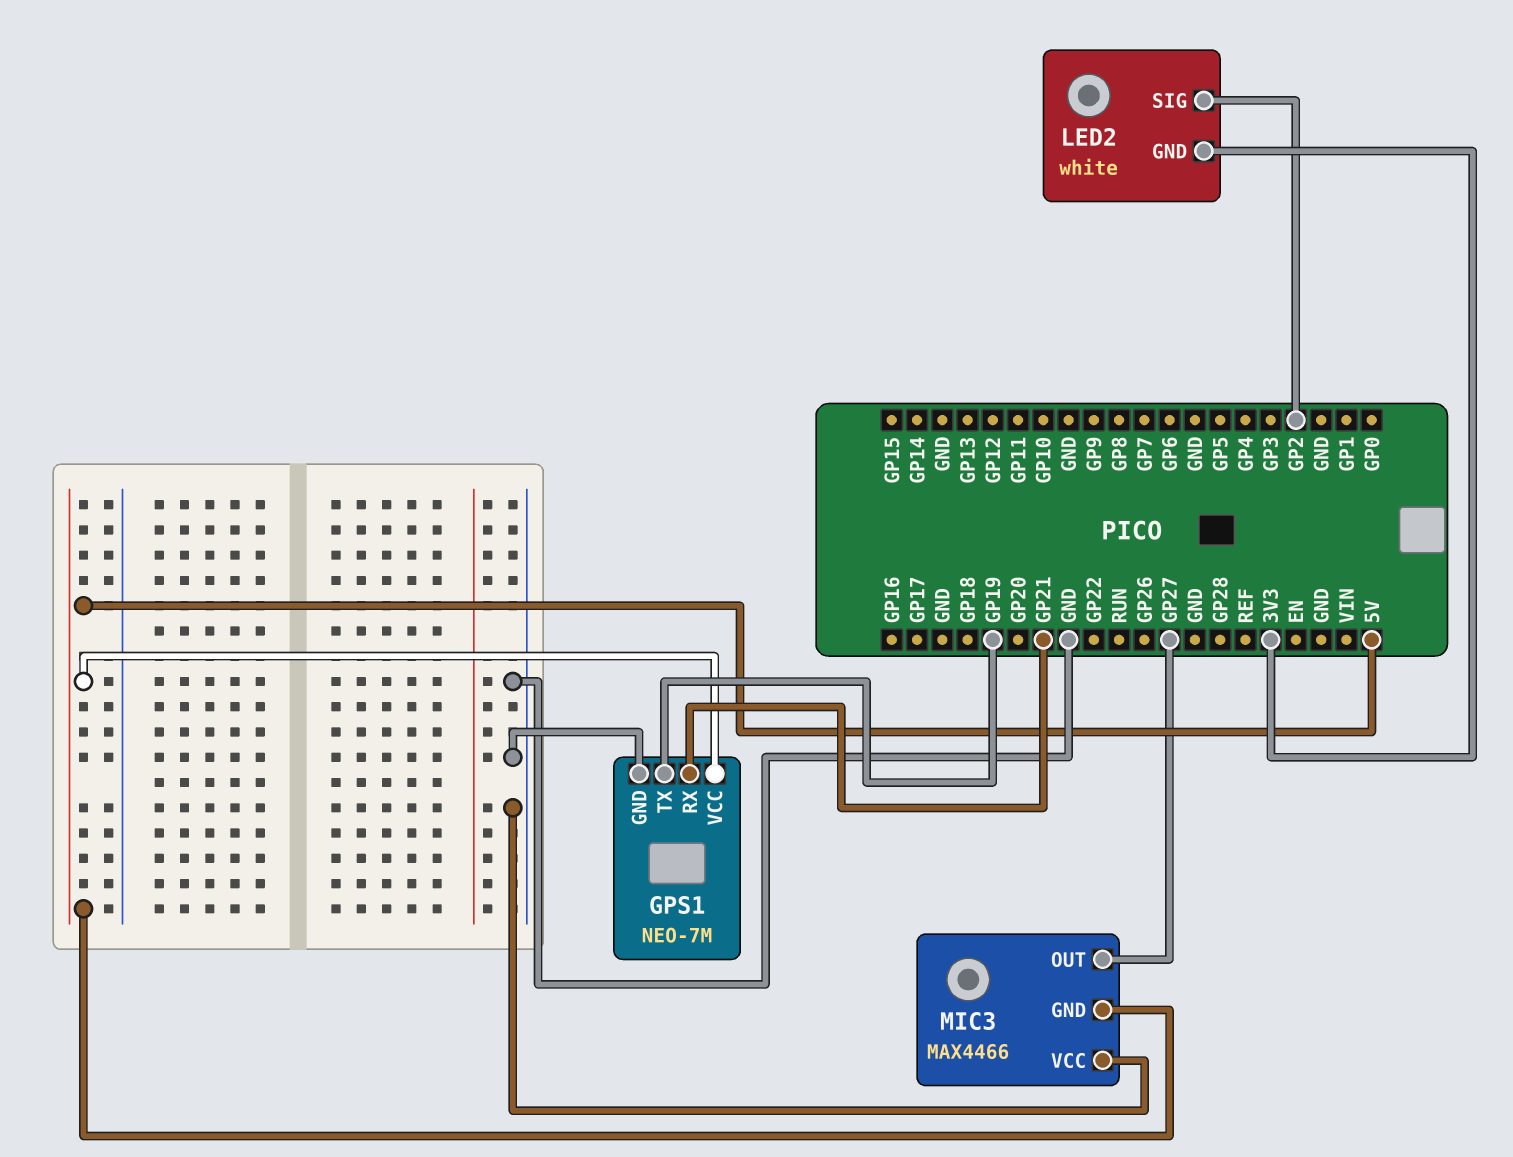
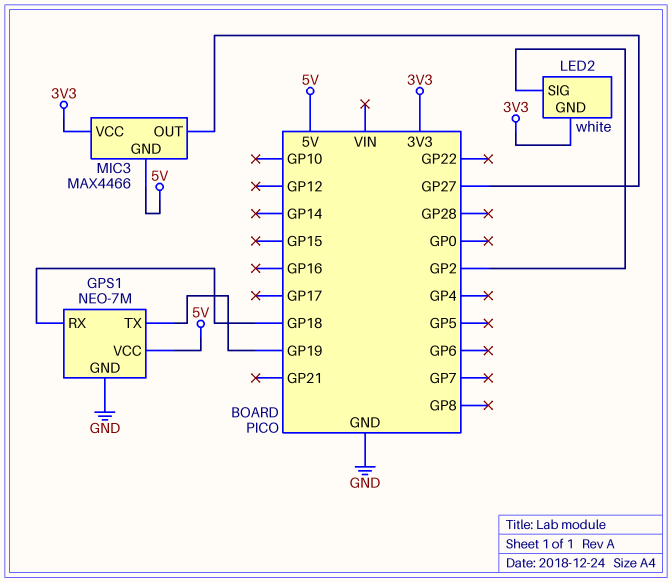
GPS1 pin RX: GP21 -> GP18
MIC3 pin VCC: GND -> 3V3

